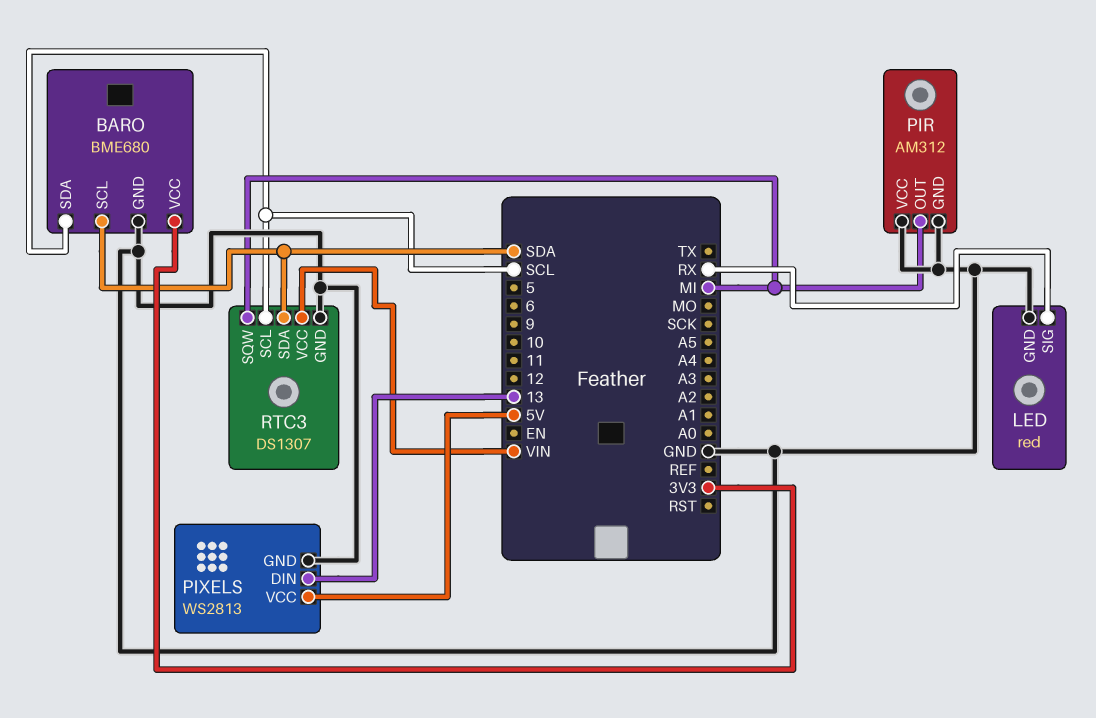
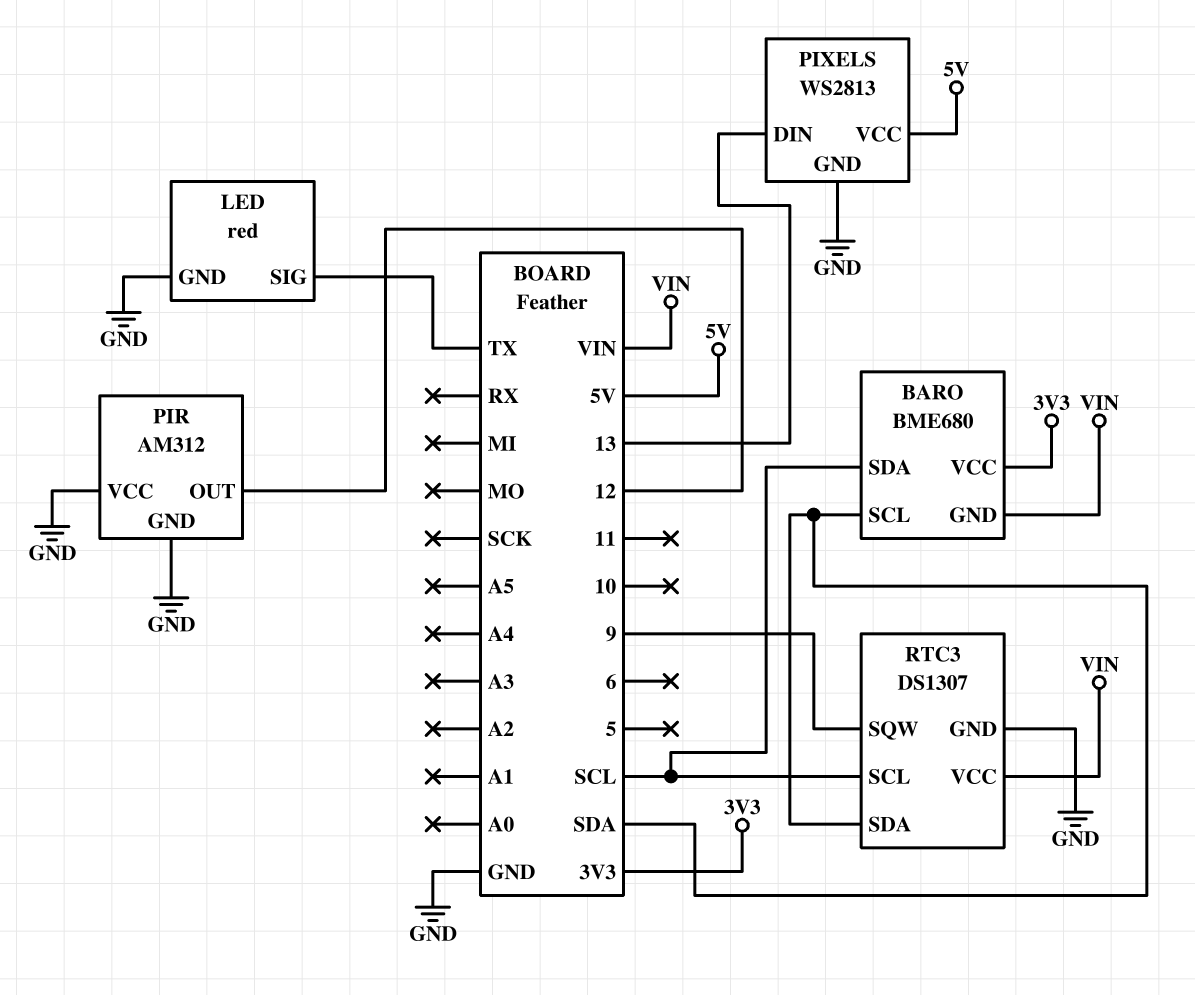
BARO pin GND: GND -> VIN
LED pin SIG: RX -> TX
PIR pin OUT: MI -> 12
RTC3 pin SQW: MI -> 9

